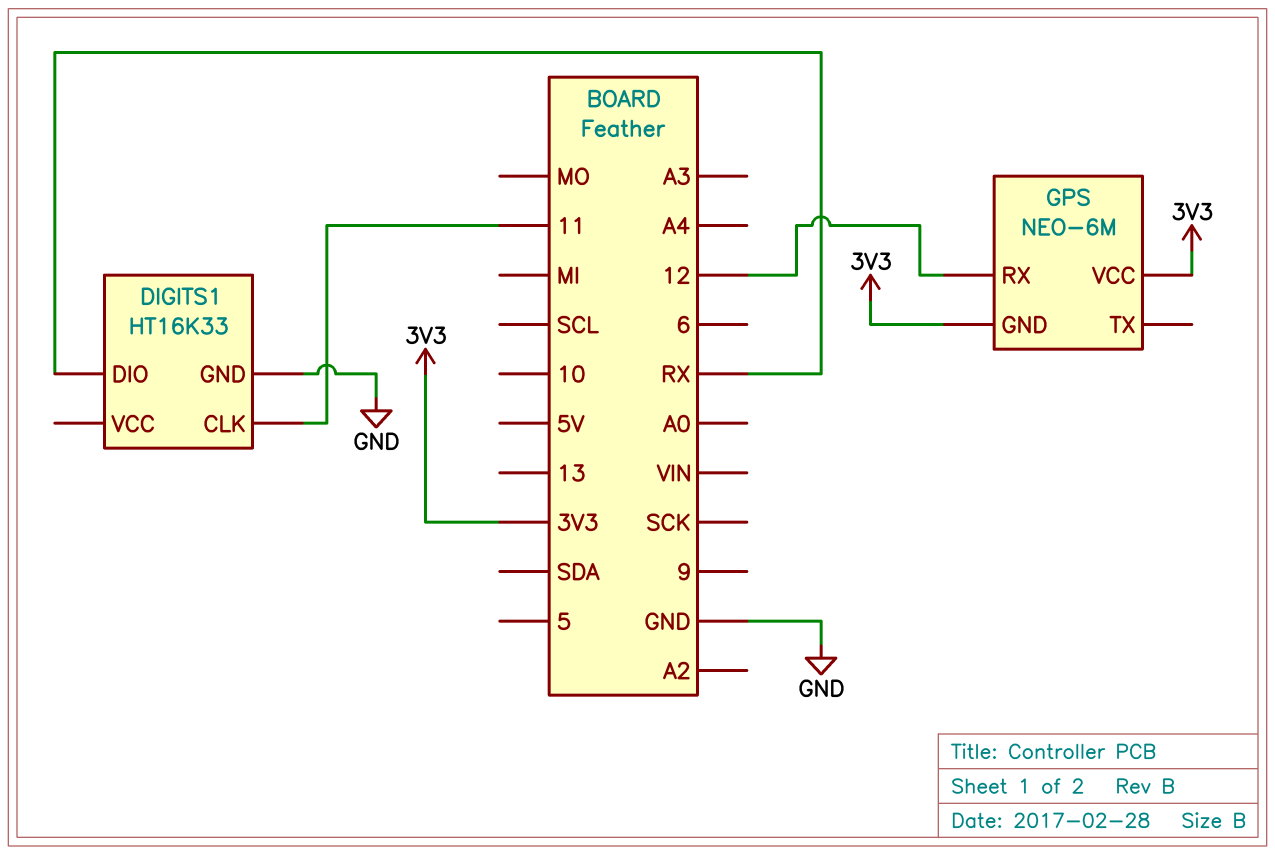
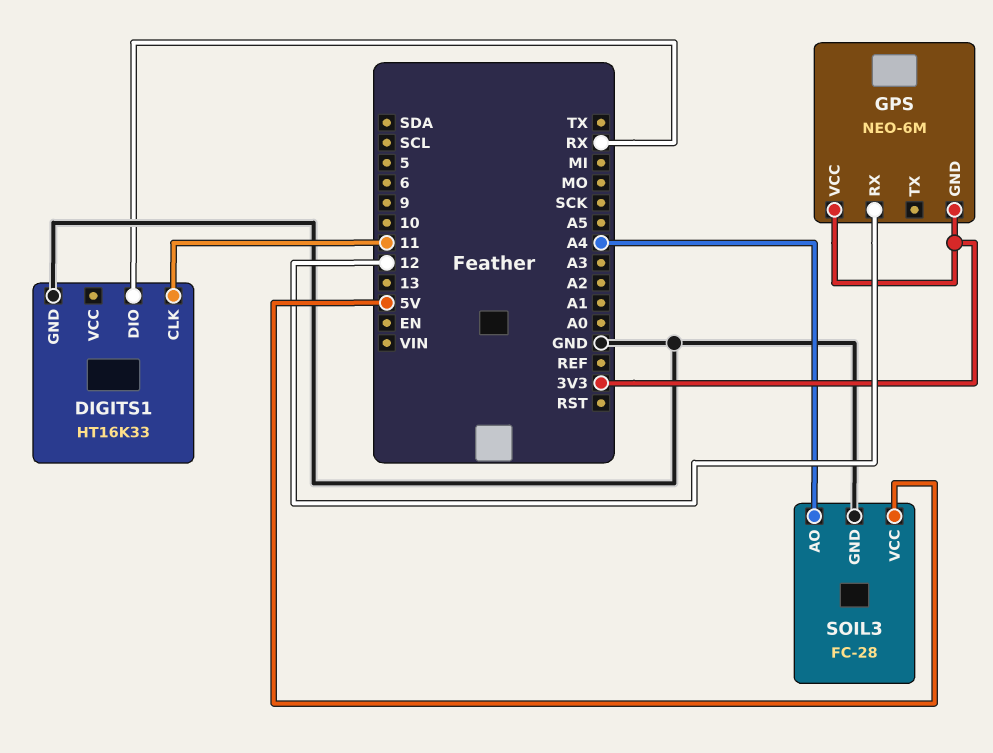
SOIL3: none -> FC-28
SOIL3 pin AO: none -> A4
SOIL3 pin GND: none -> GND
SOIL3 pin VCC: none -> 5V

